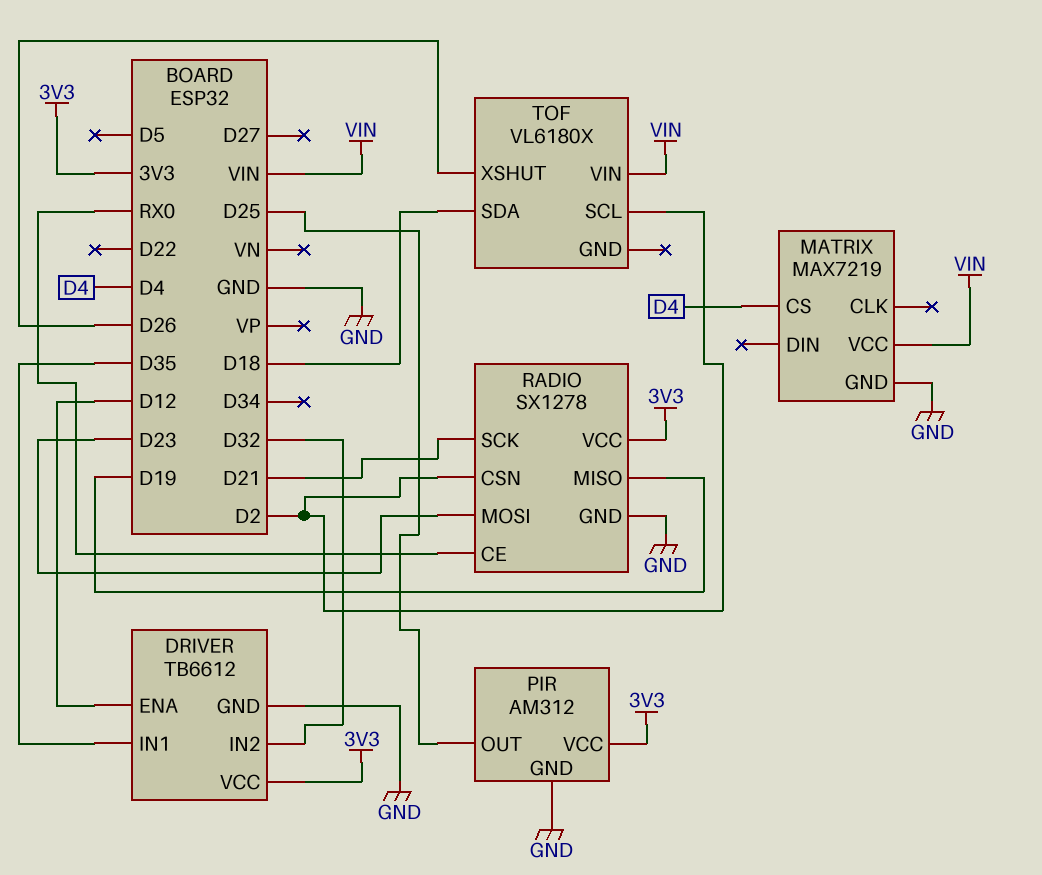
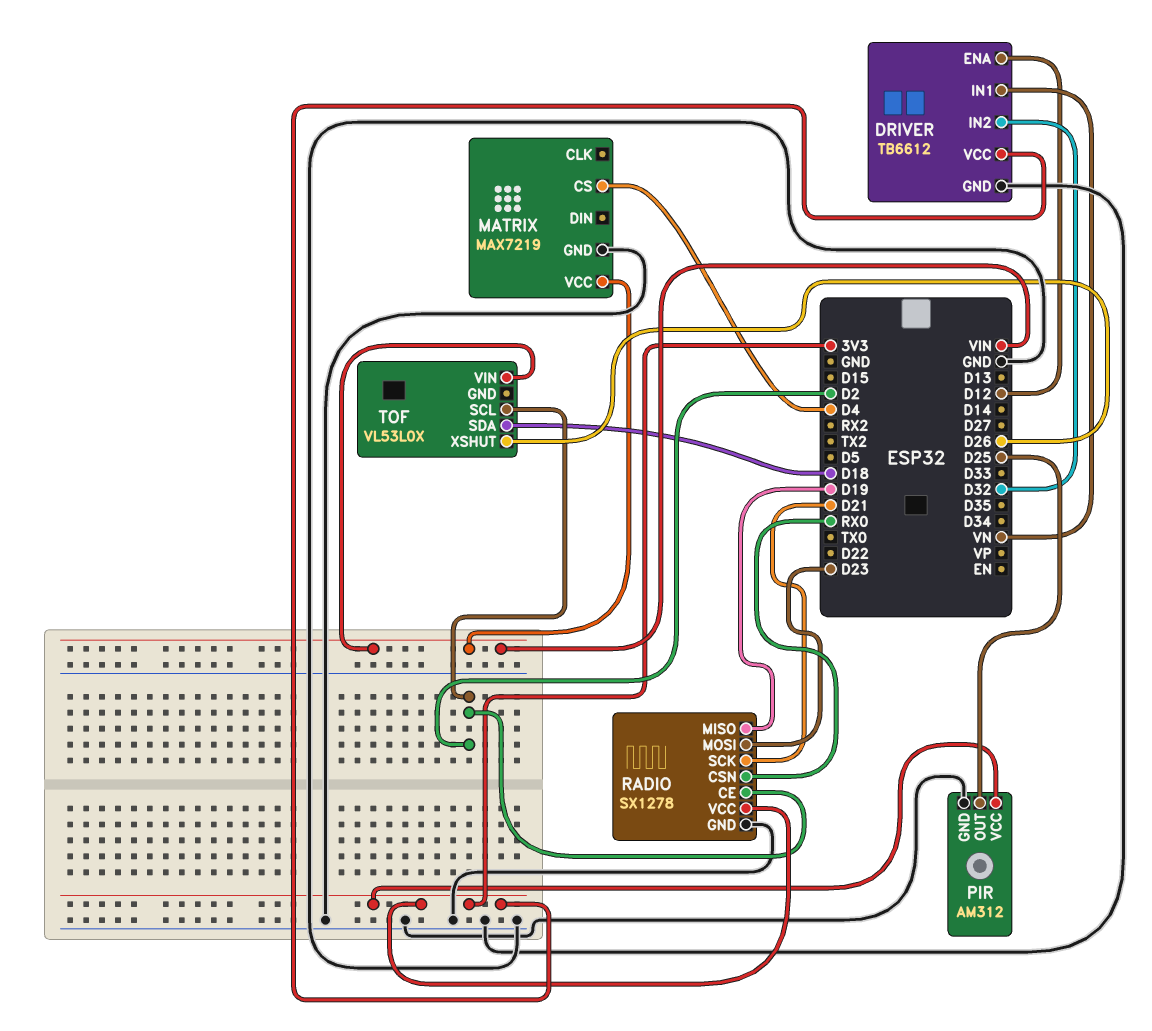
DRIVER pin IN1: D35 -> VN
RADIO pin CE: RX0 -> D2
RADIO pin CSN: D2 -> RX0
TOF: VL6180X -> VL53L0X

